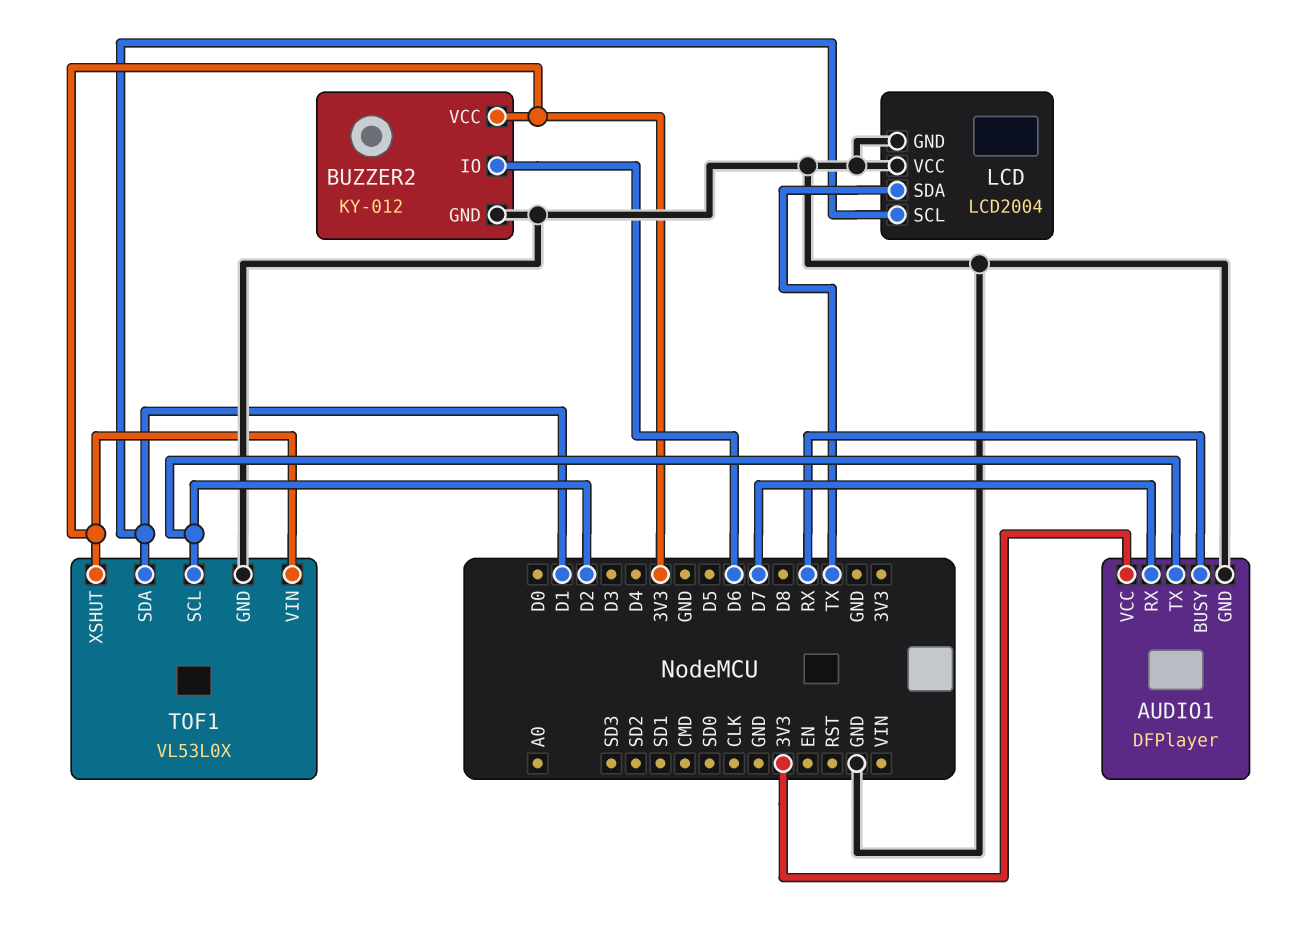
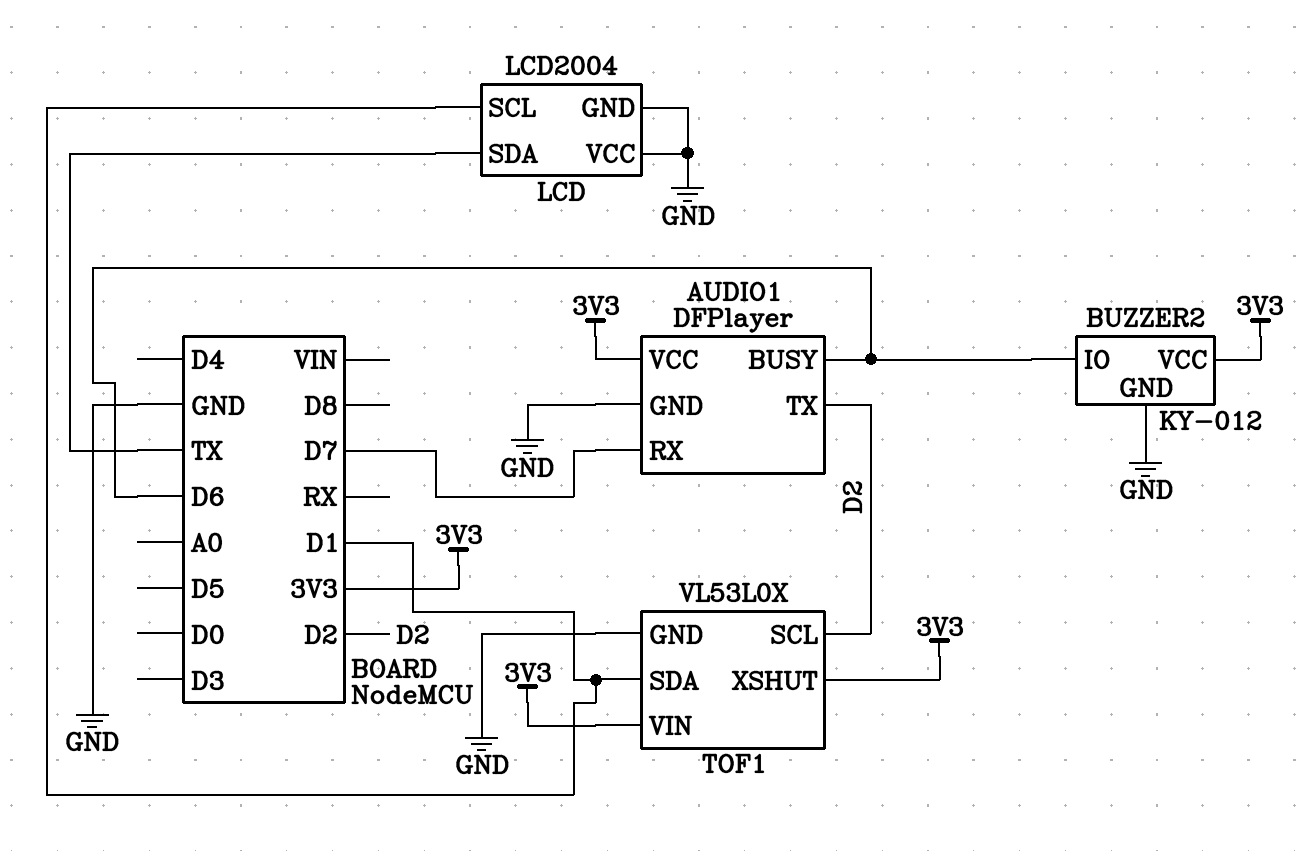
AUDIO1 pin BUSY: RX -> D6

